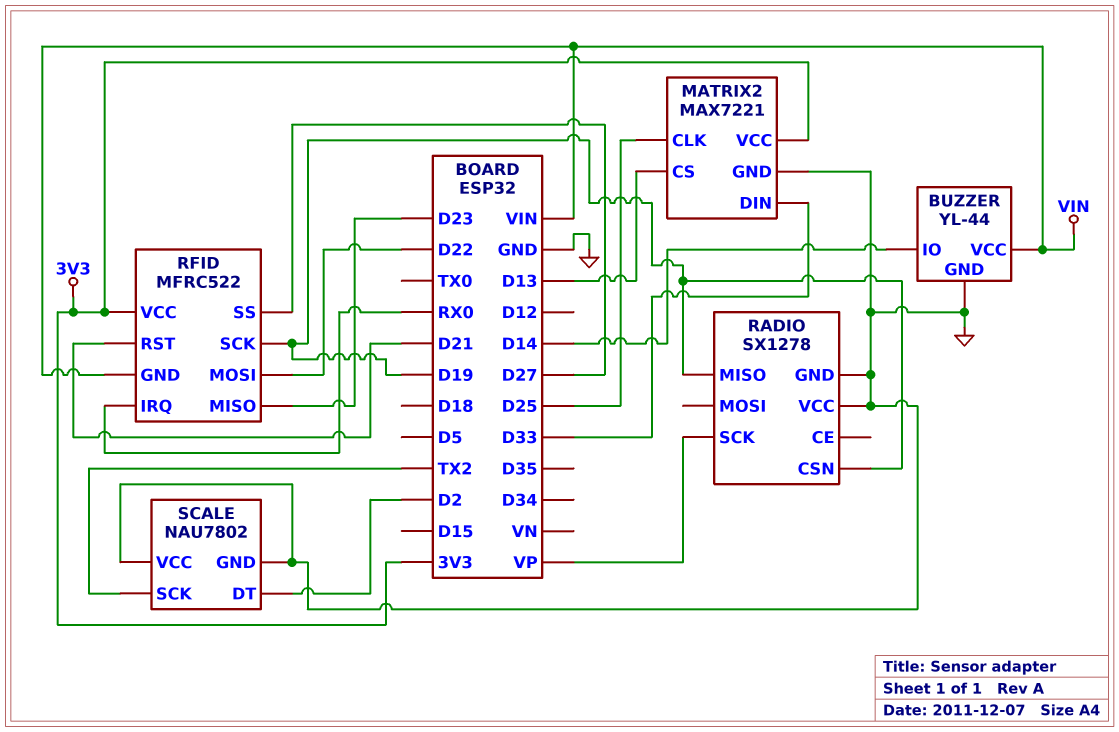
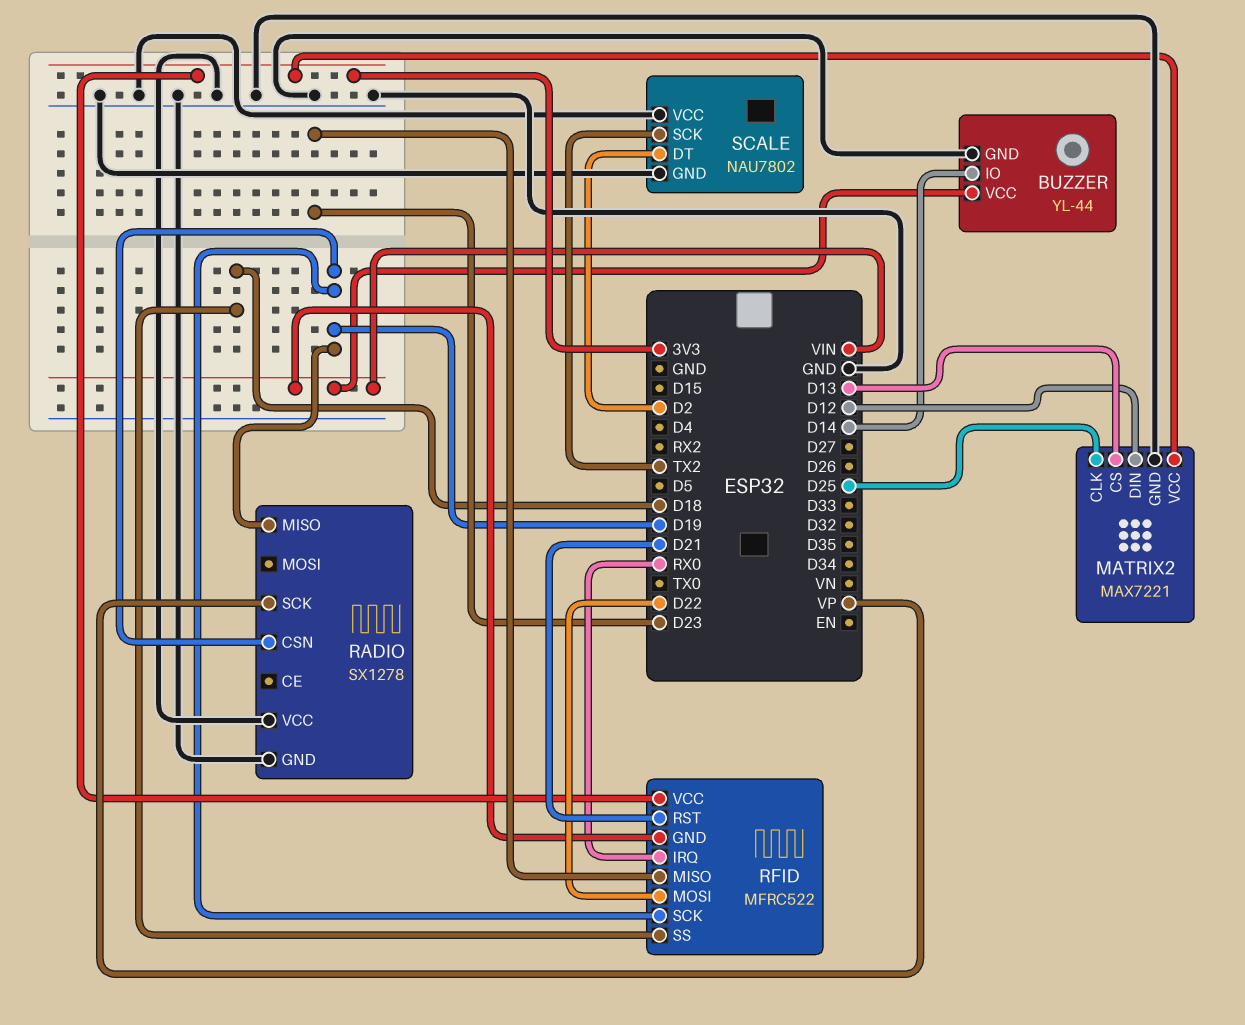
MATRIX2 pin DIN: D33 -> D12
RFID pin SS: D27 -> D18

